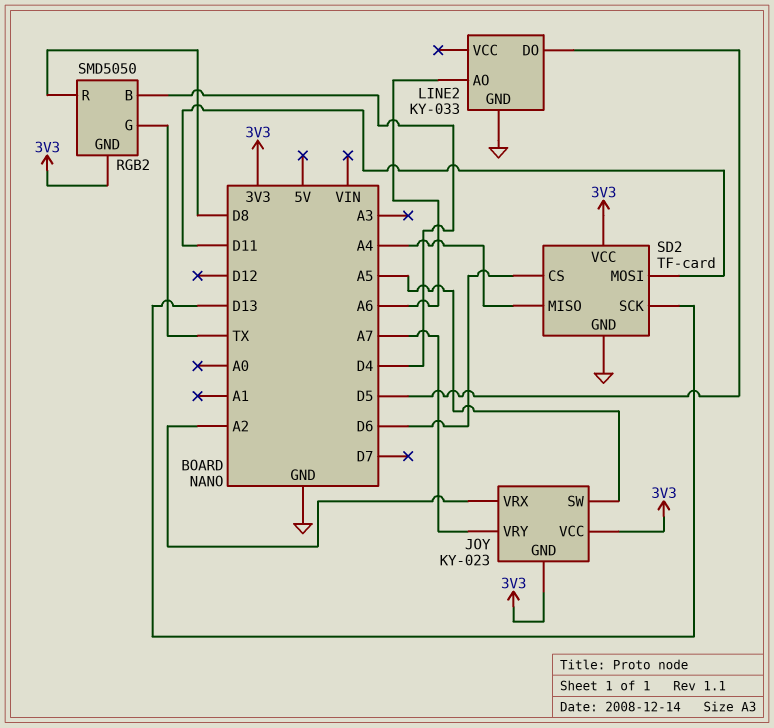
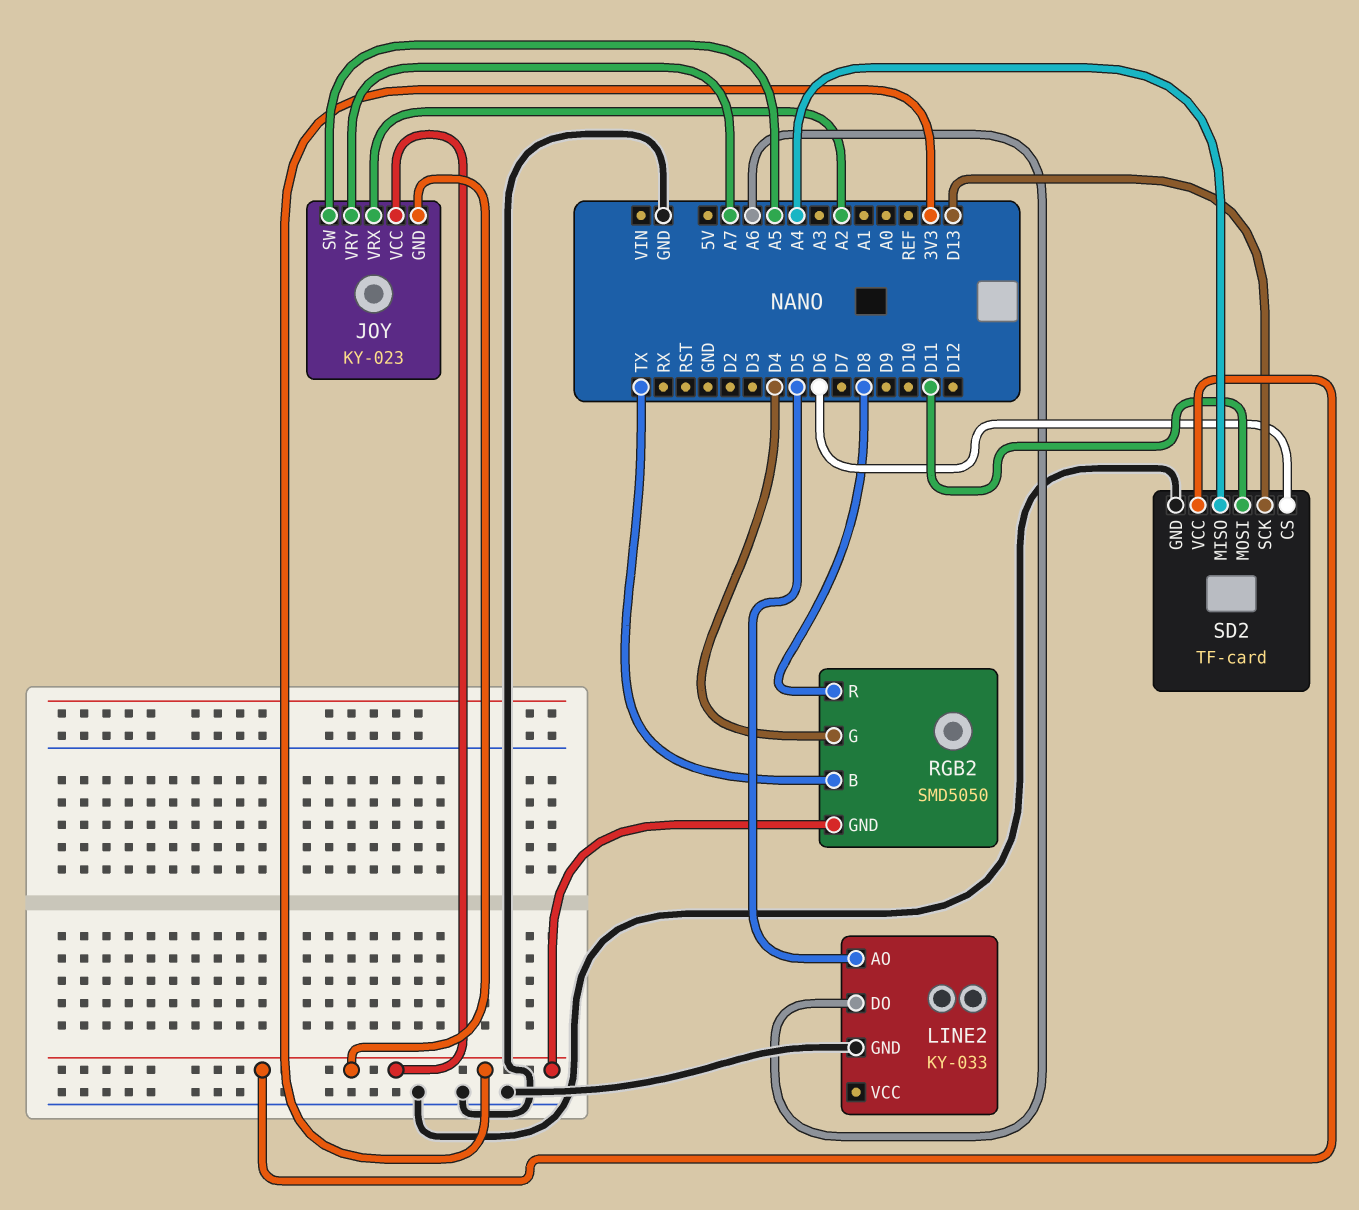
LINE2 pin AO: A6 -> D5
LINE2 pin DO: D5 -> A6
RGB2 pin B: D4 -> TX
RGB2 pin G: TX -> D4

